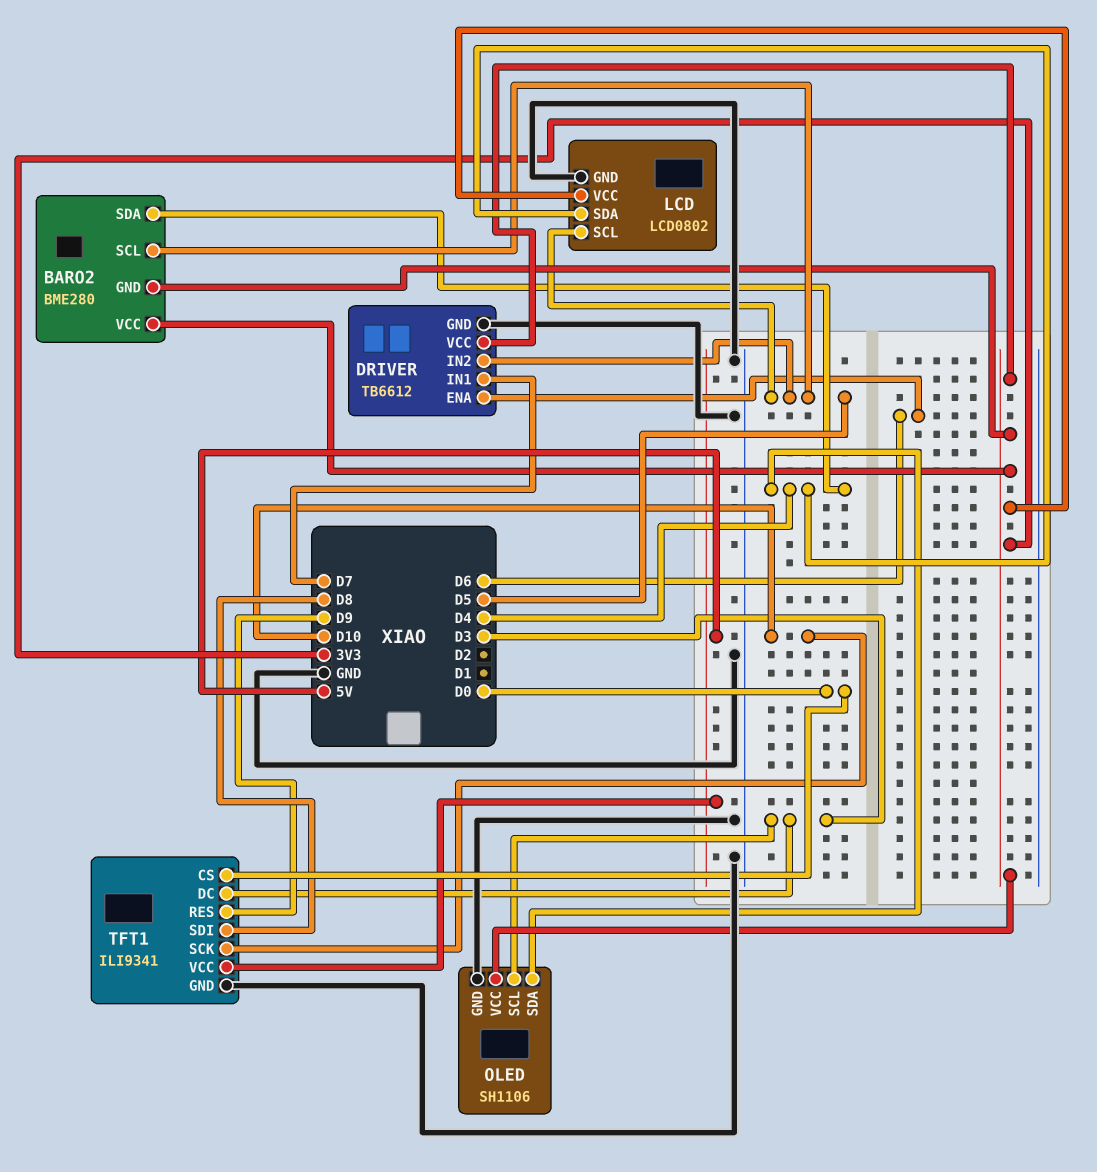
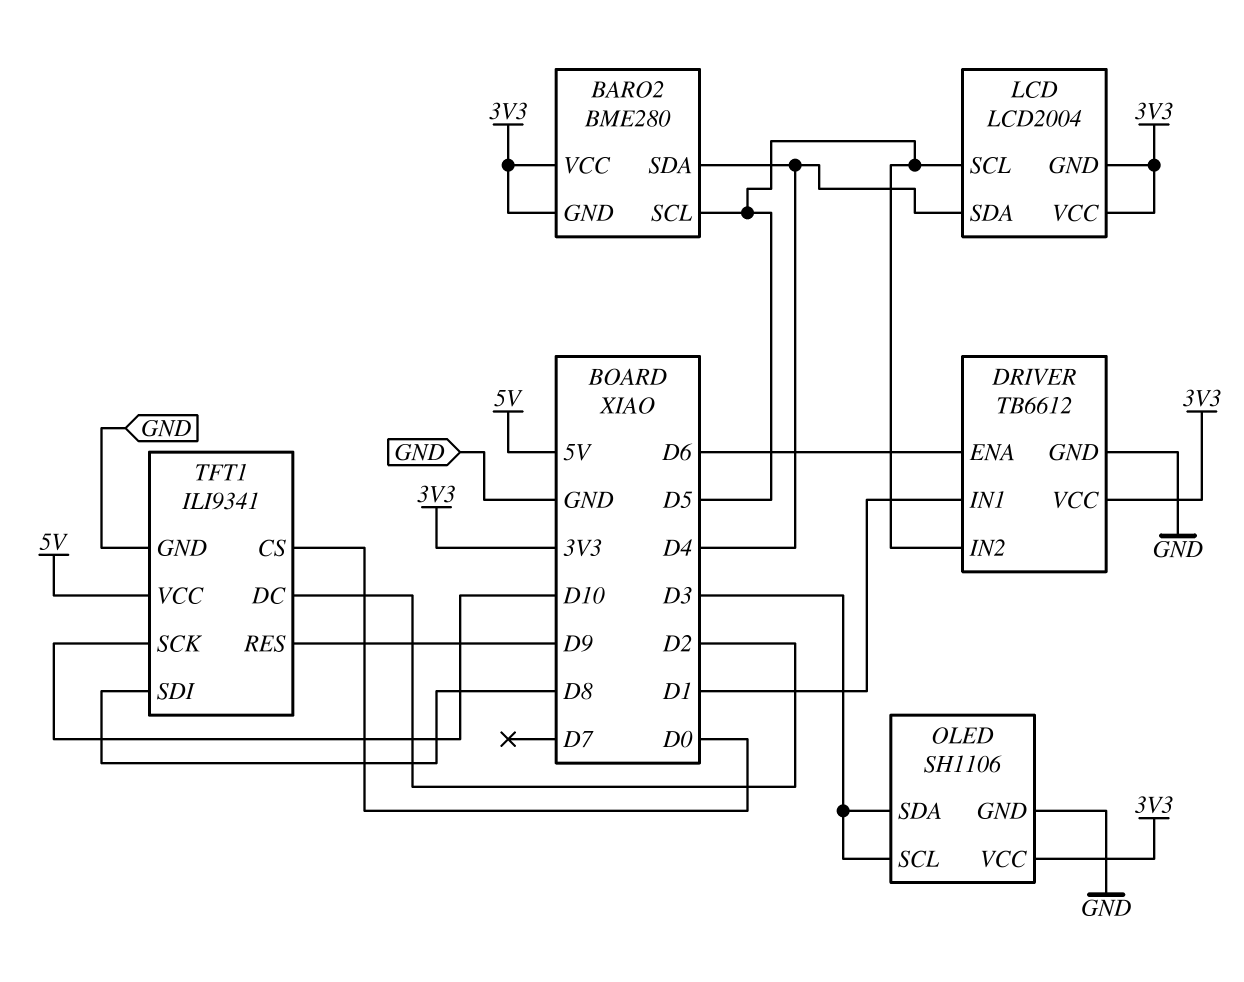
DRIVER pin IN1: D7 -> D1
LCD: LCD0802 -> LCD2004
LCD pin GND: GND -> 3V3
OLED pin SDA: D4 -> D3
TFT1 pin DC: D3 -> D2

